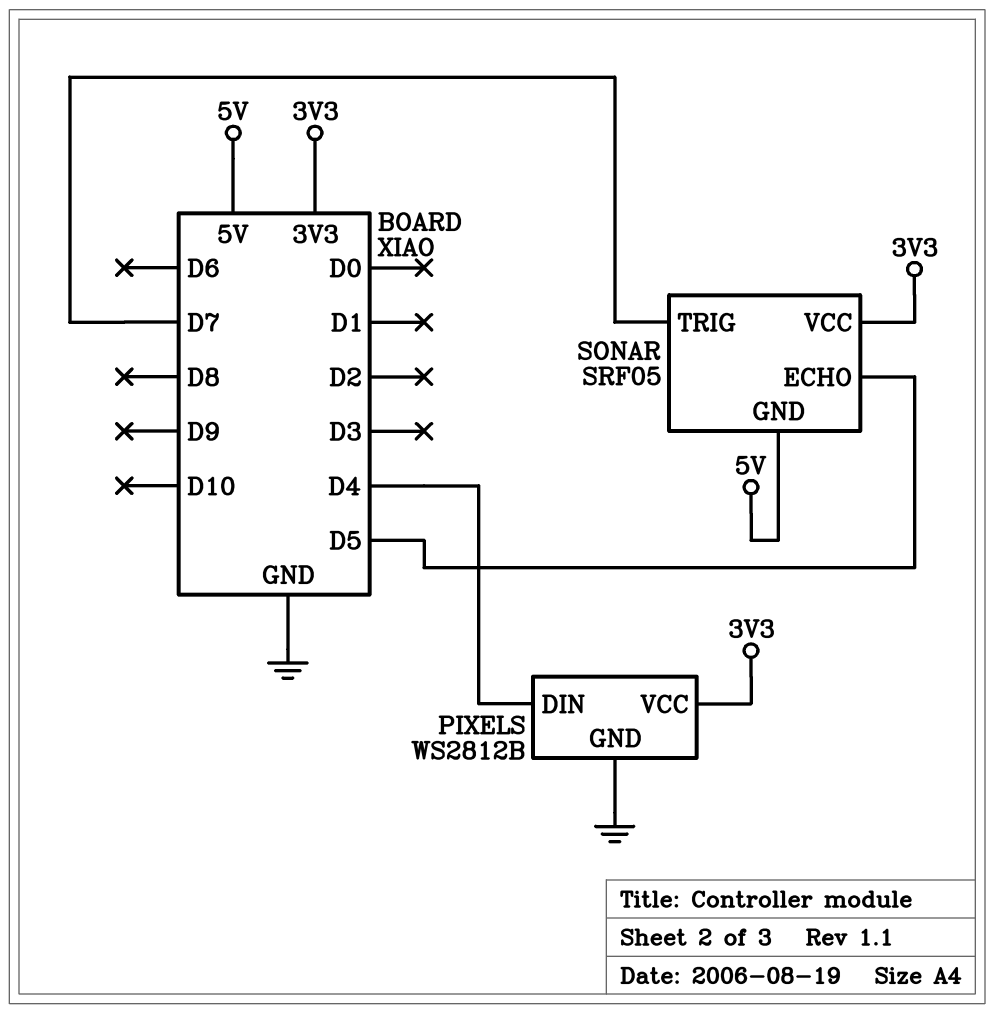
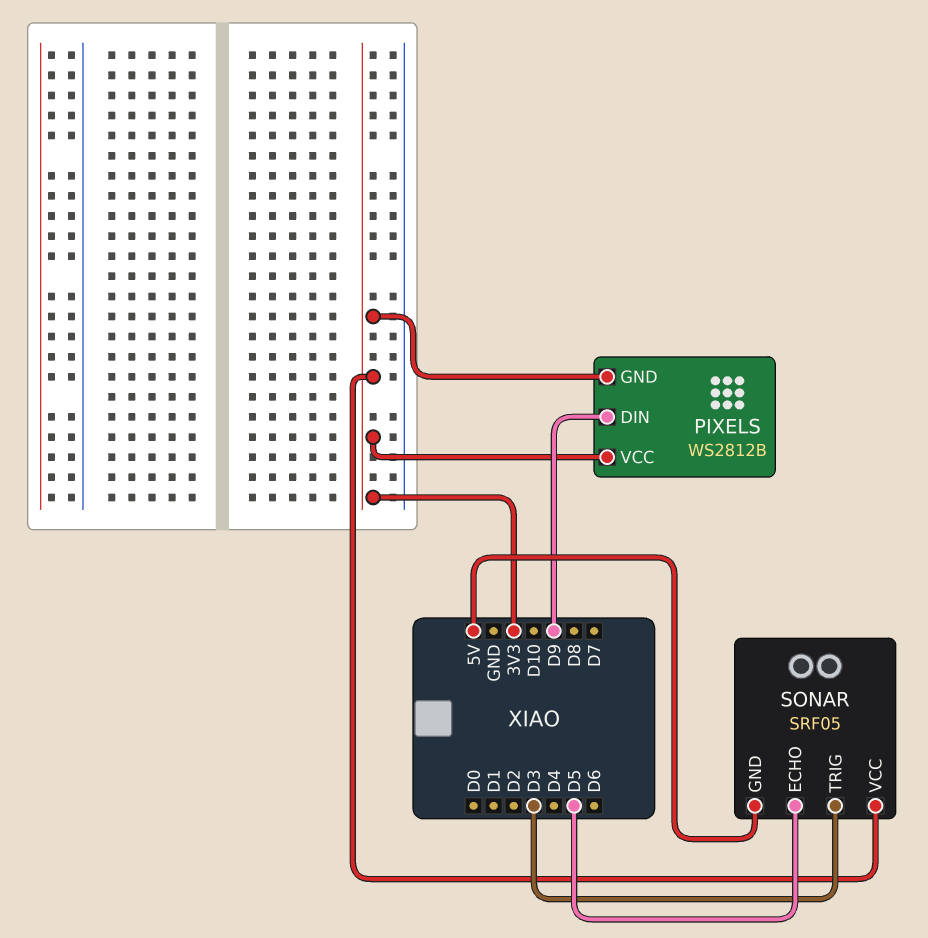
PIXELS pin DIN: D4 -> D9
PIXELS pin GND: GND -> 3V3
SONAR pin TRIG: D7 -> D3

